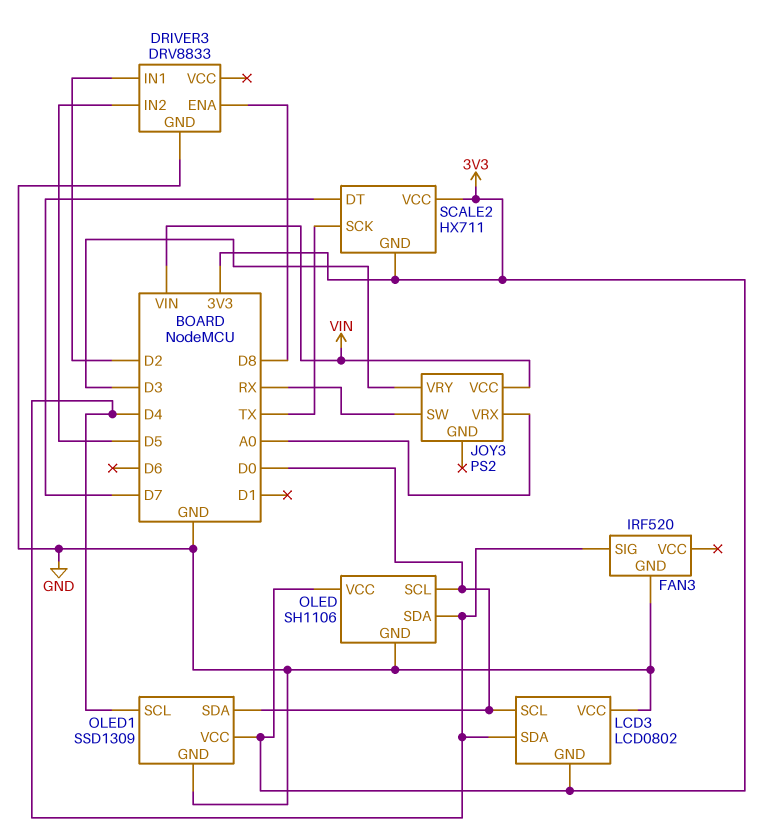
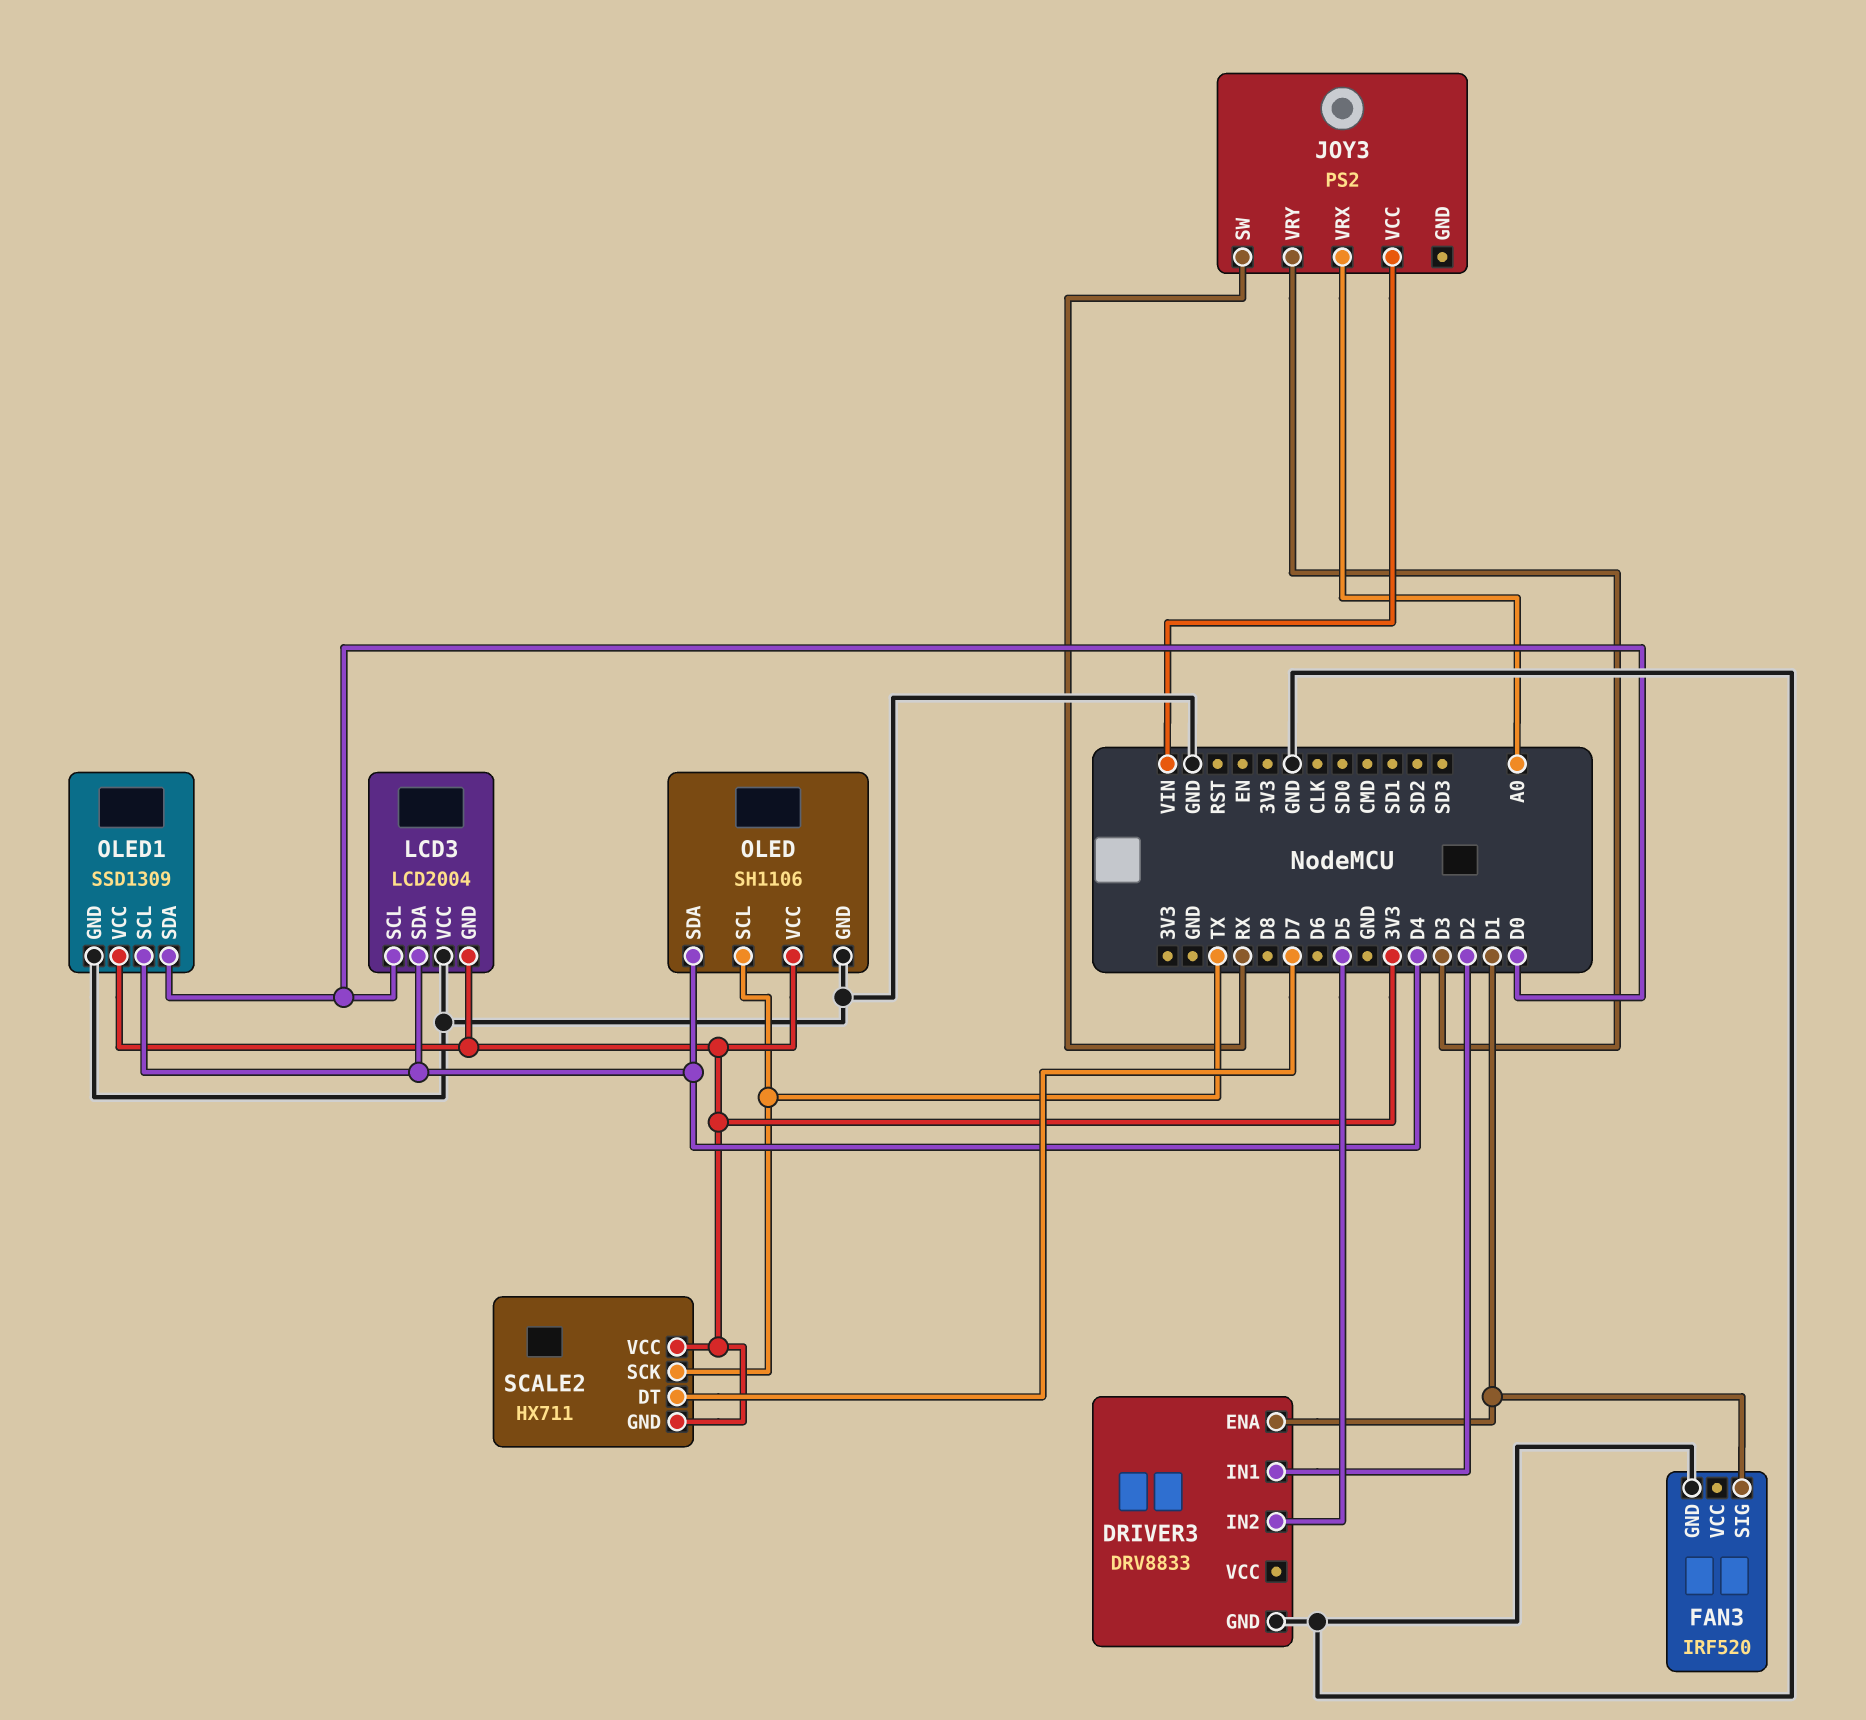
DRIVER3 pin ENA: D8 -> D1
FAN3 pin SIG: D4 -> D1
LCD3: LCD0802 -> LCD2004
OLED pin SCL: D0 -> TX

